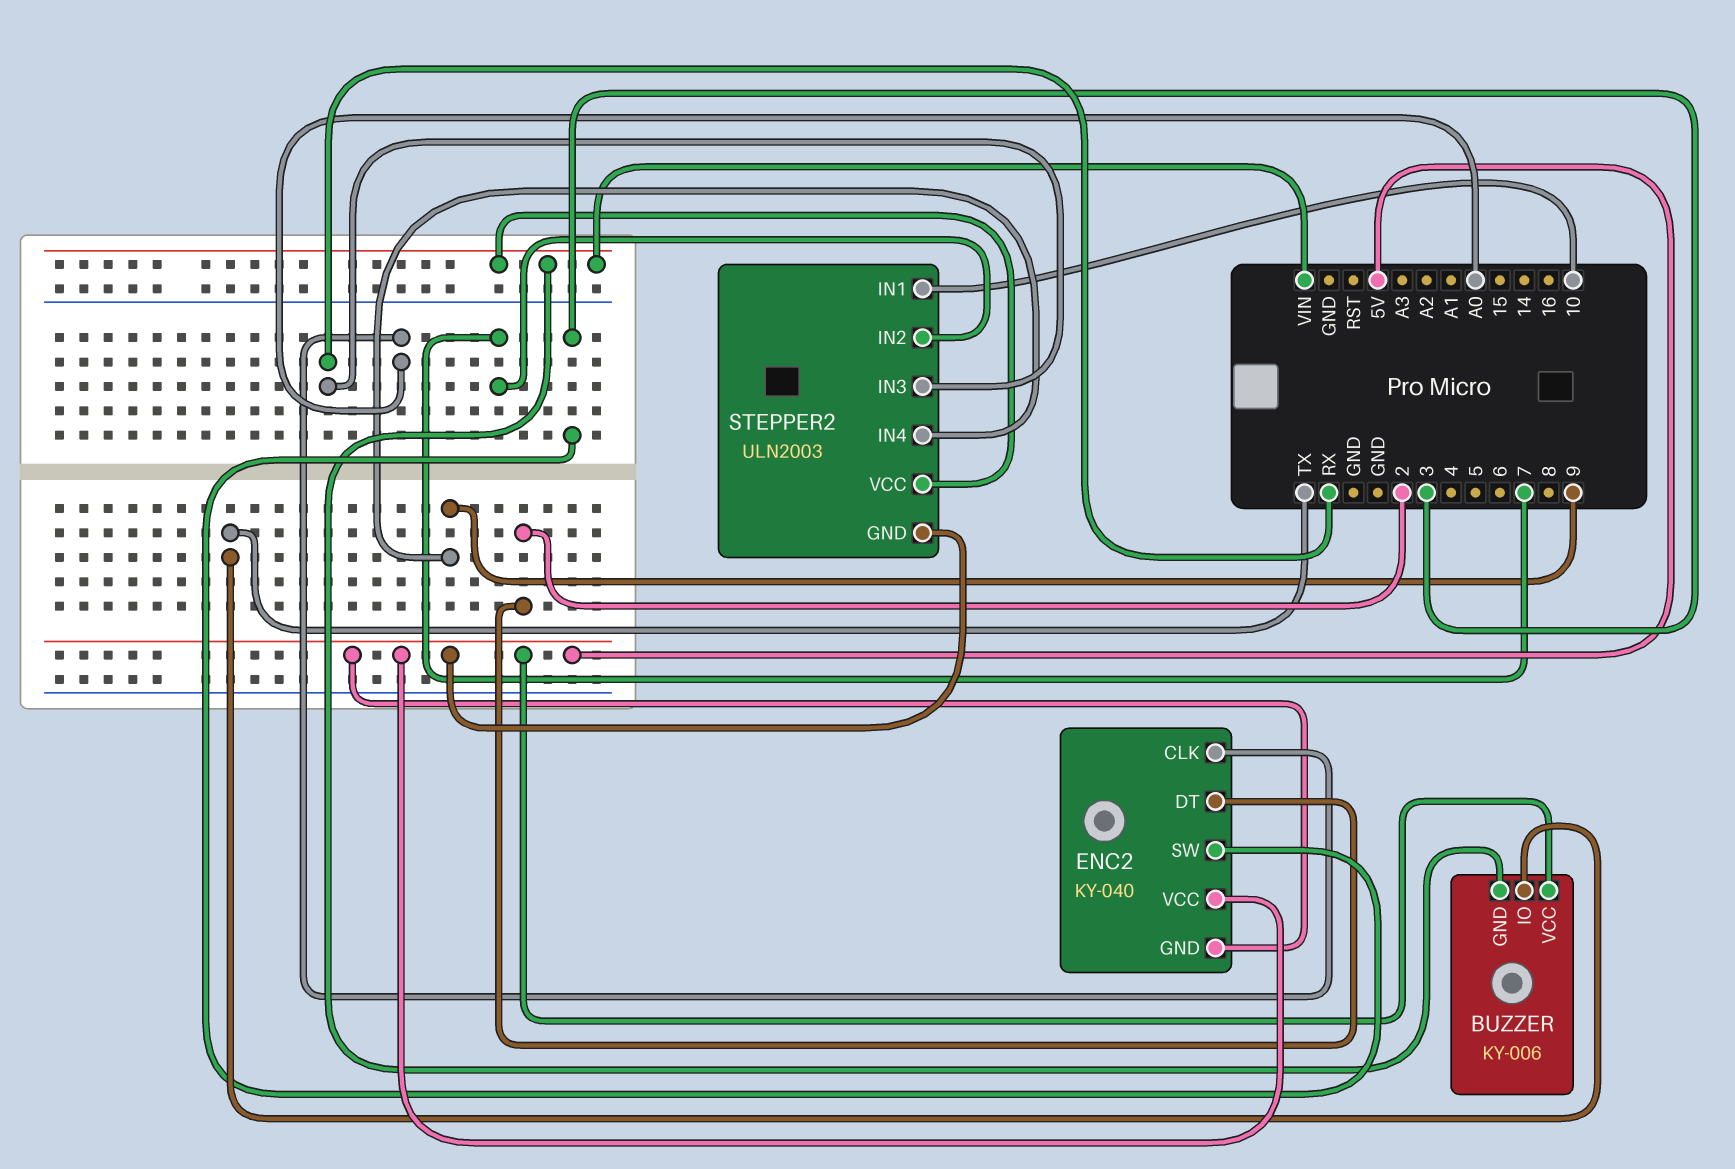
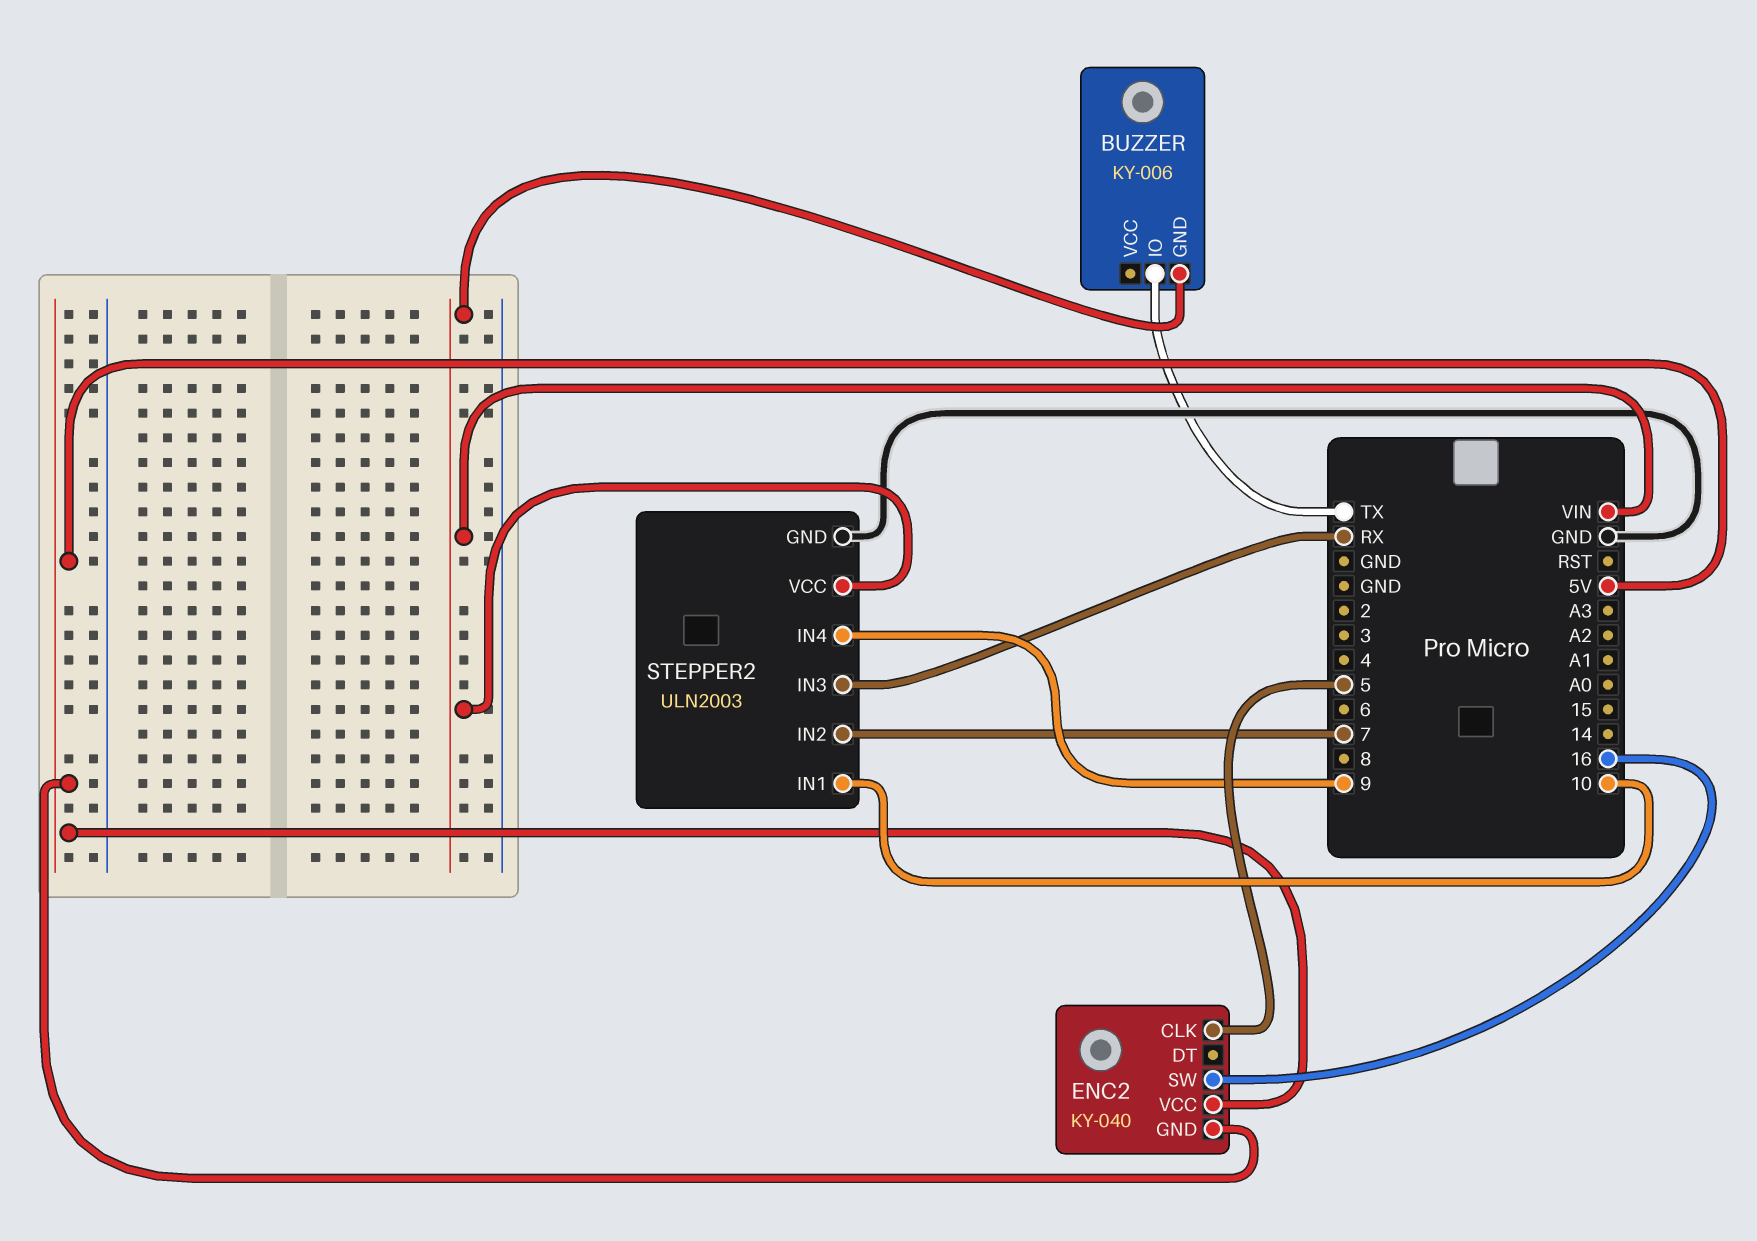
BUZZER pin VCC: 5V -> none
ENC2 pin CLK: A0 -> 5
ENC2 pin DT: 2 -> none
ENC2 pin SW: 3 -> 16
STEPPER2 pin GND: 5V -> GND

